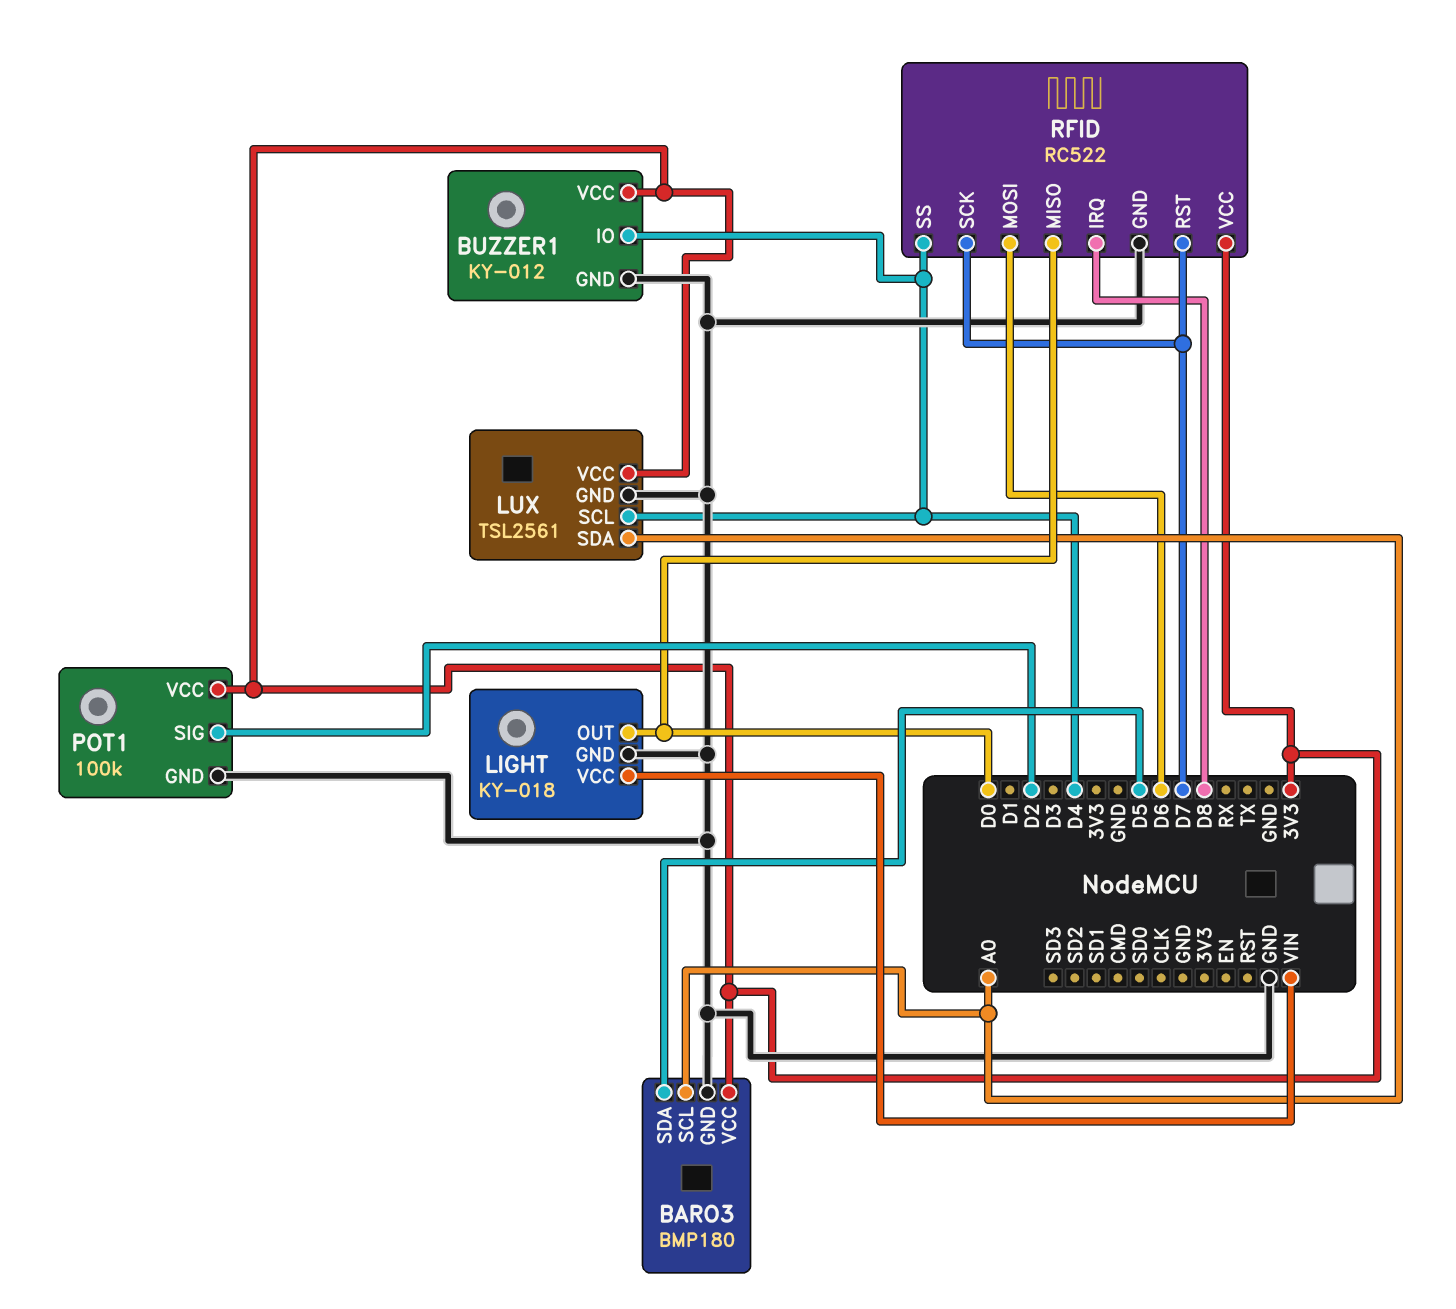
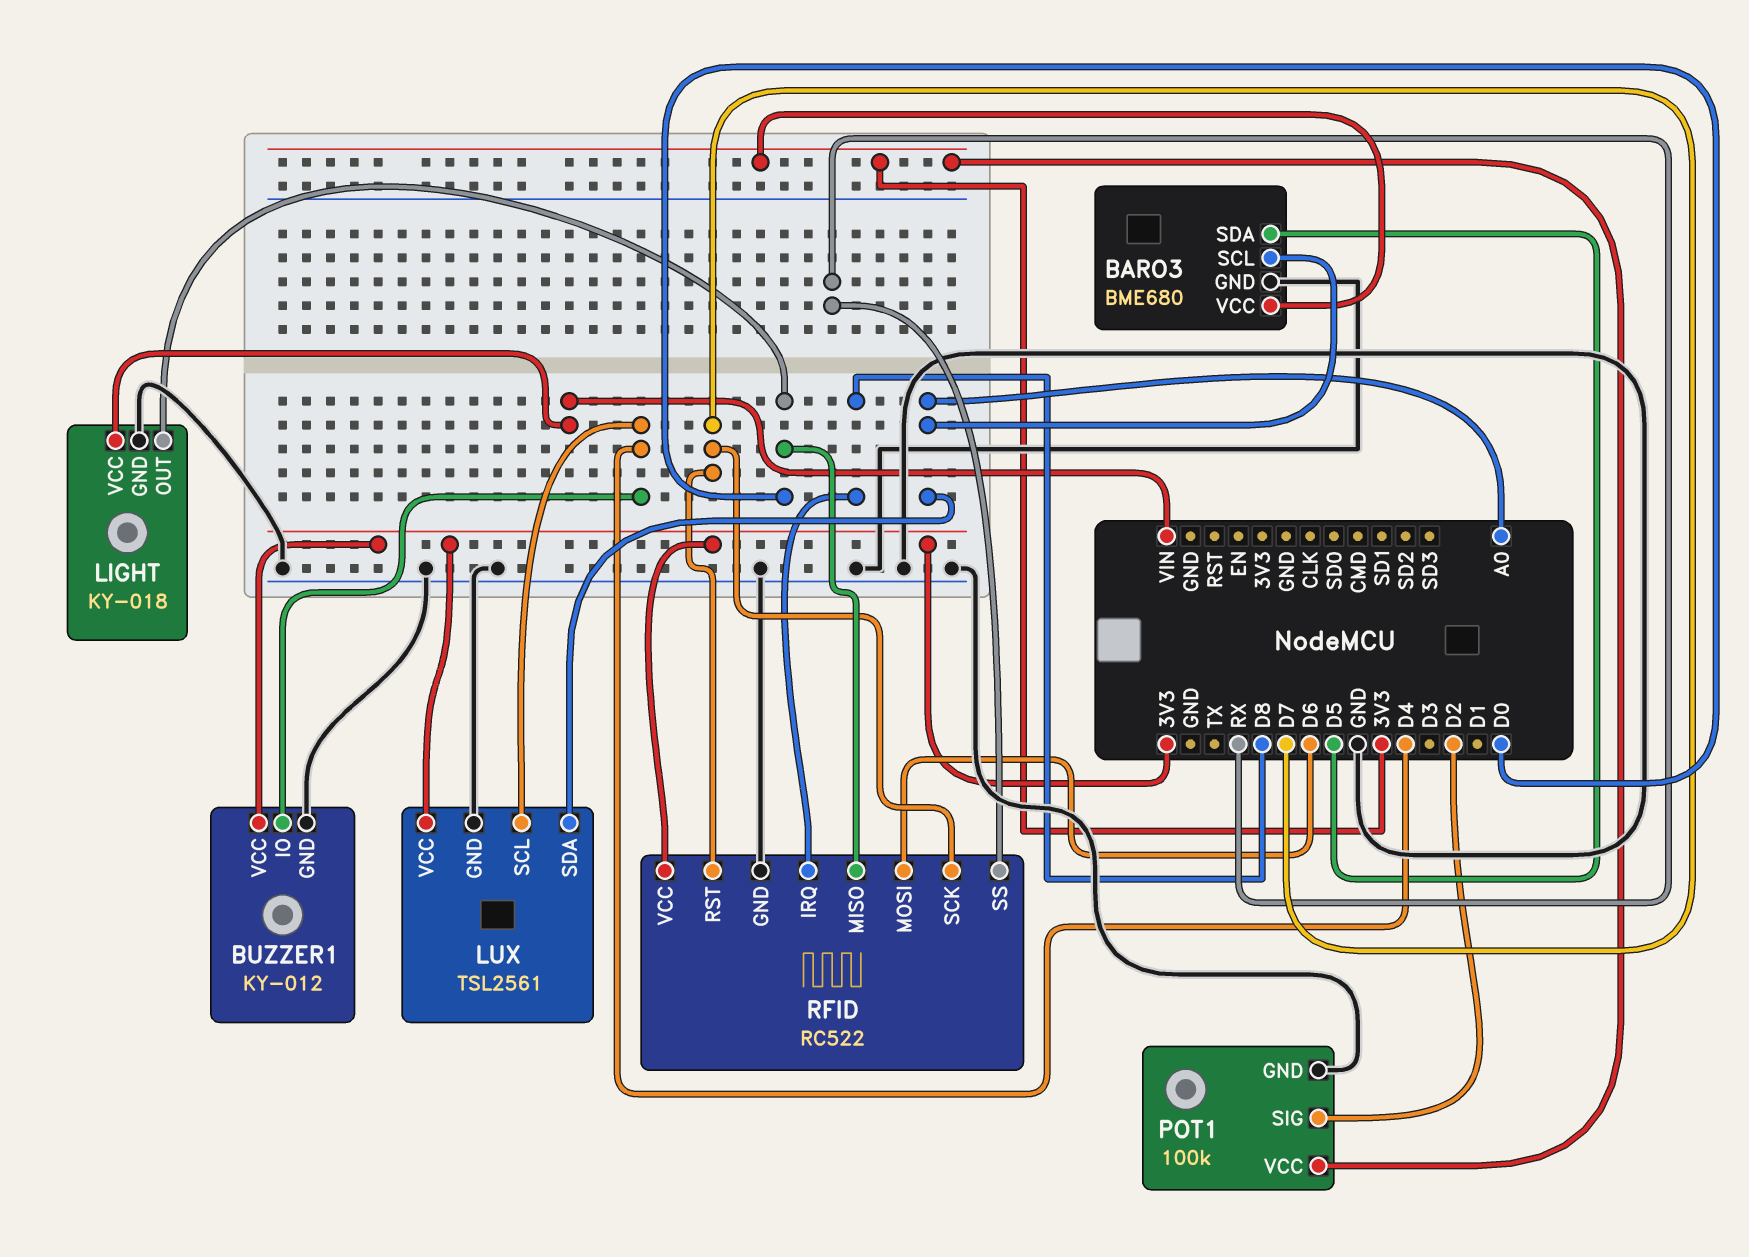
BARO3: BMP180 -> BME680
RFID pin SS: D4 -> RX

